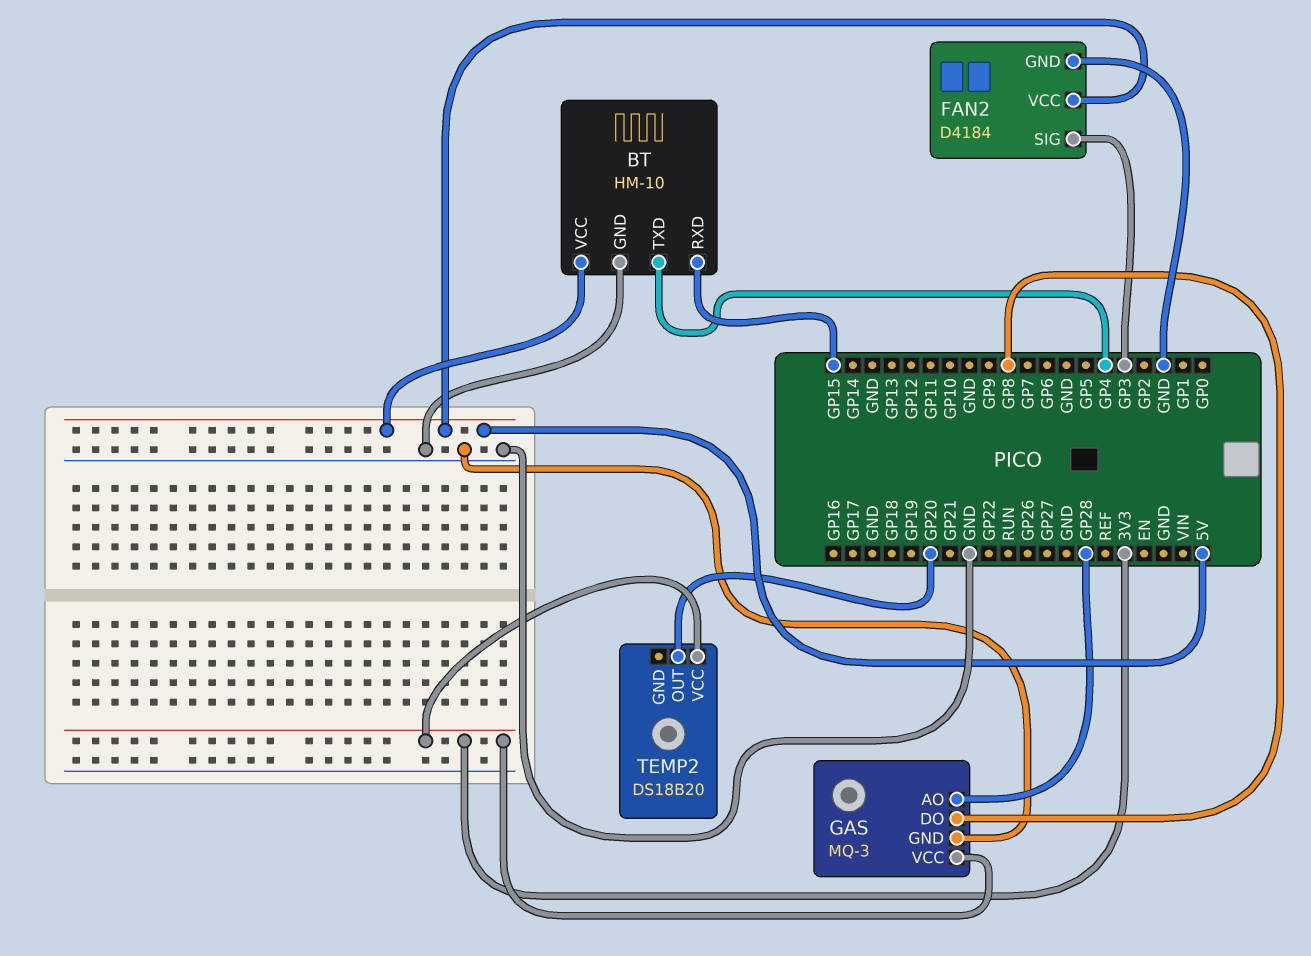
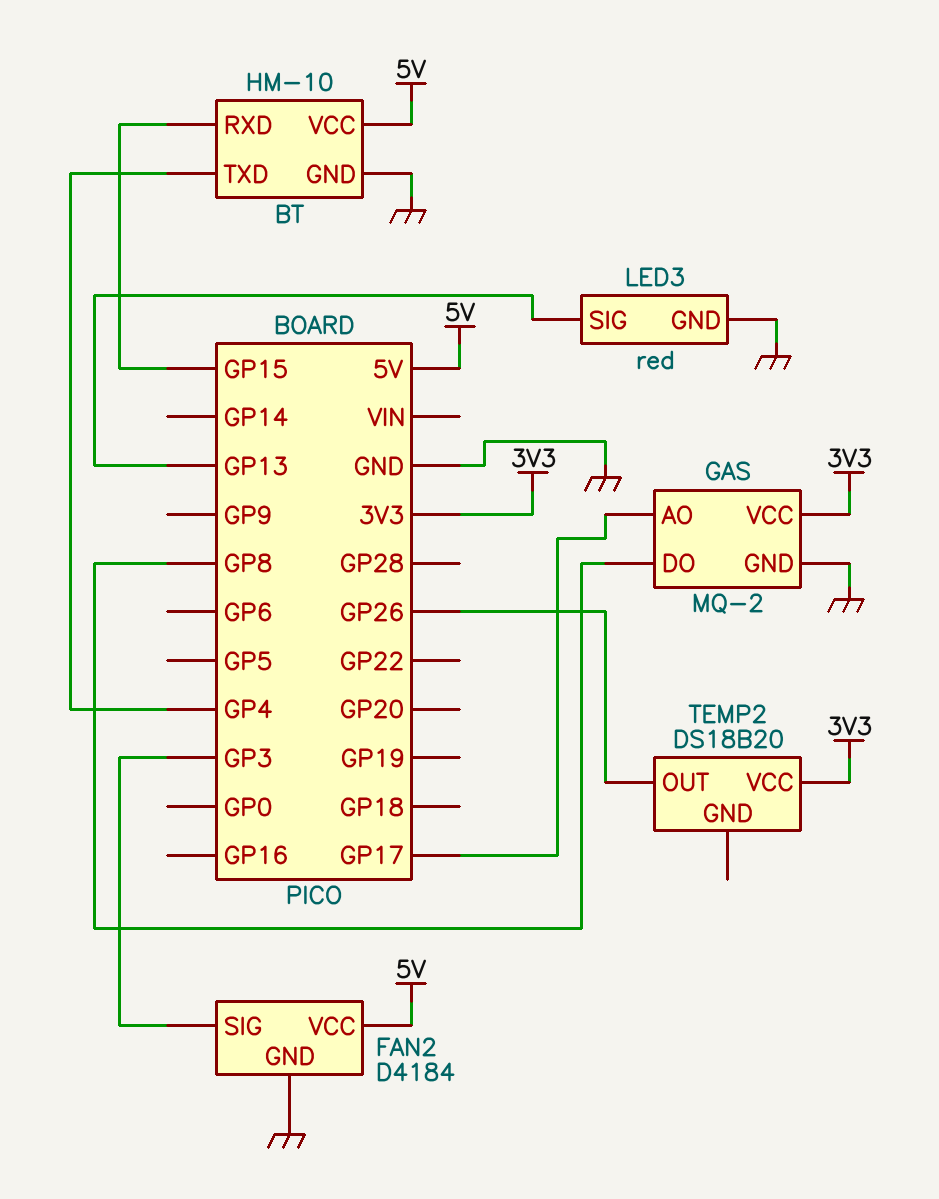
GAS: MQ-3 -> MQ-2
GAS pin AO: GP28 -> GP17
LED3: none -> red
LED3 pin GND: none -> GND
LED3 pin SIG: none -> GP13
TEMP2 pin OUT: GP20 -> GP26

